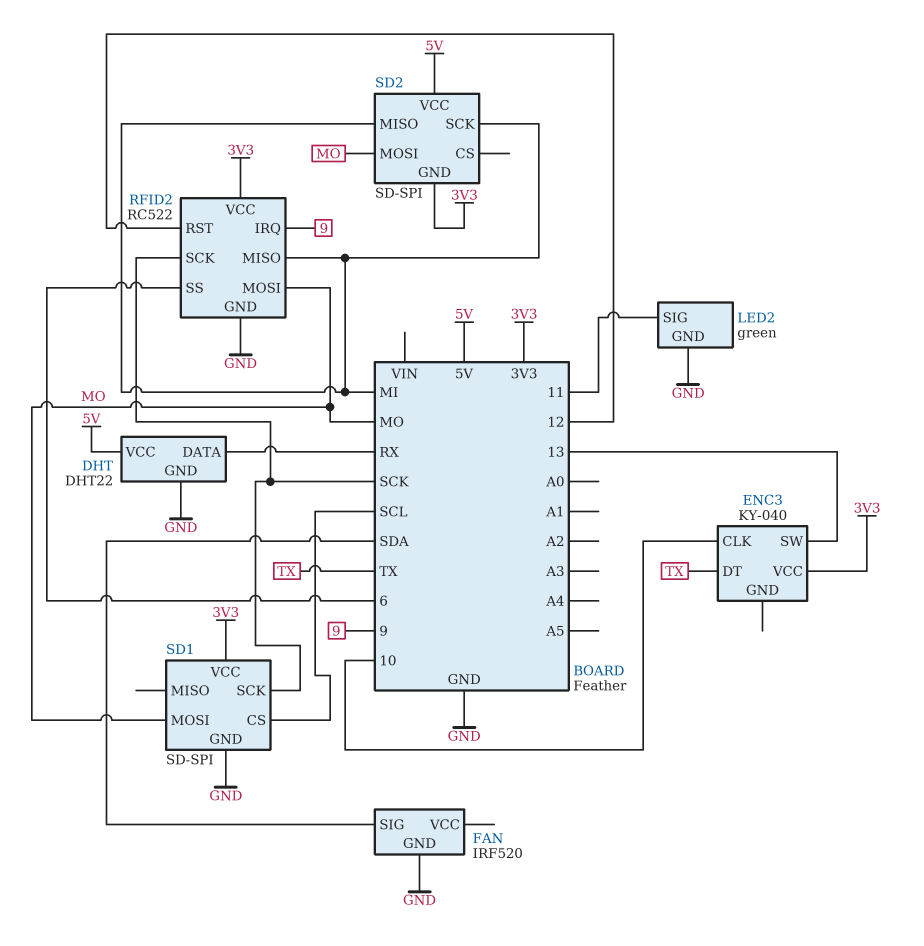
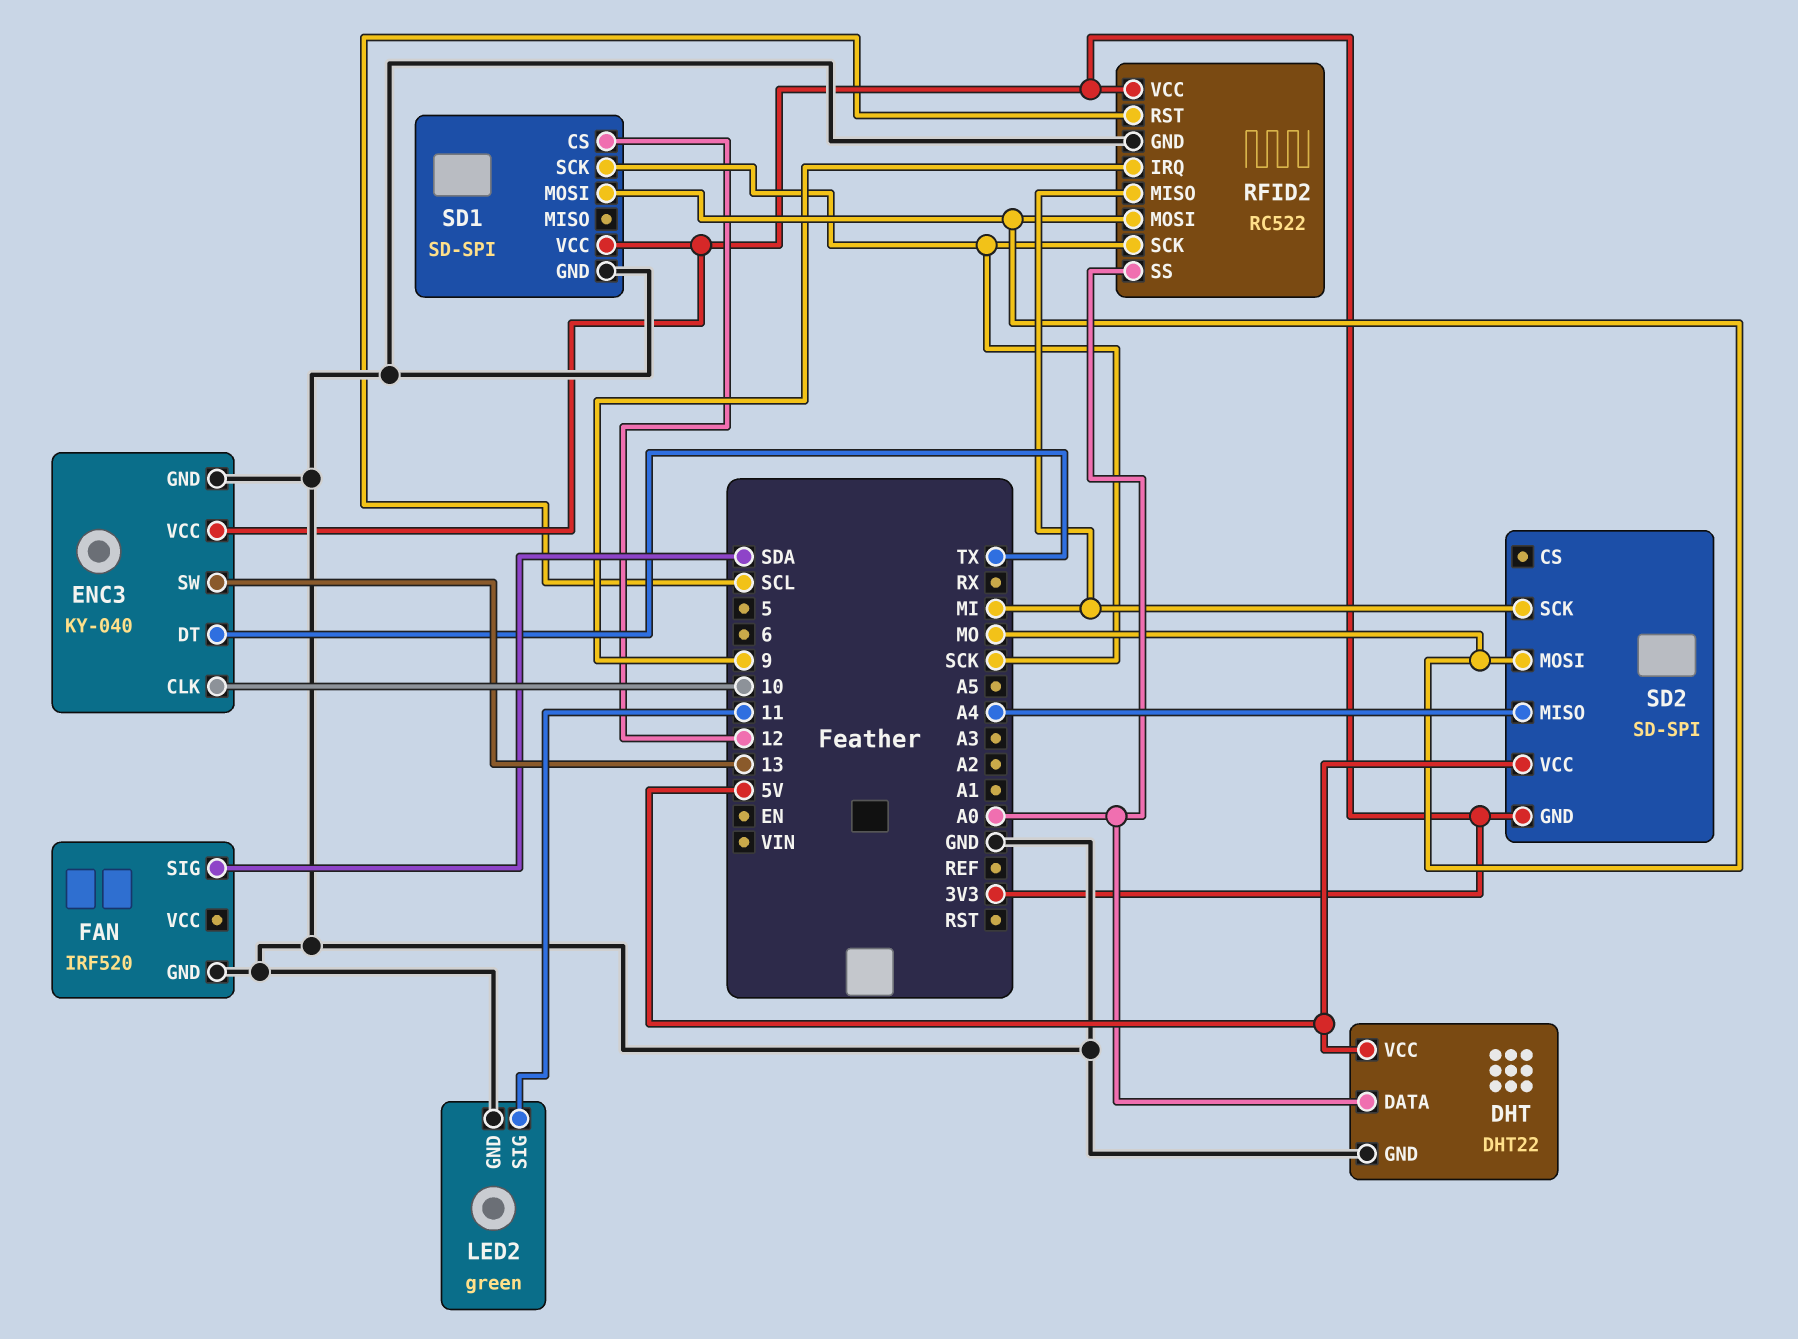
DHT pin DATA: RX -> A0
ENC3 pin GND: none -> GND
RFID2 pin RST: 12 -> SCL
RFID2 pin SS: 6 -> A0
SD1 pin CS: SCL -> 12
SD2 pin MISO: MI -> A4

